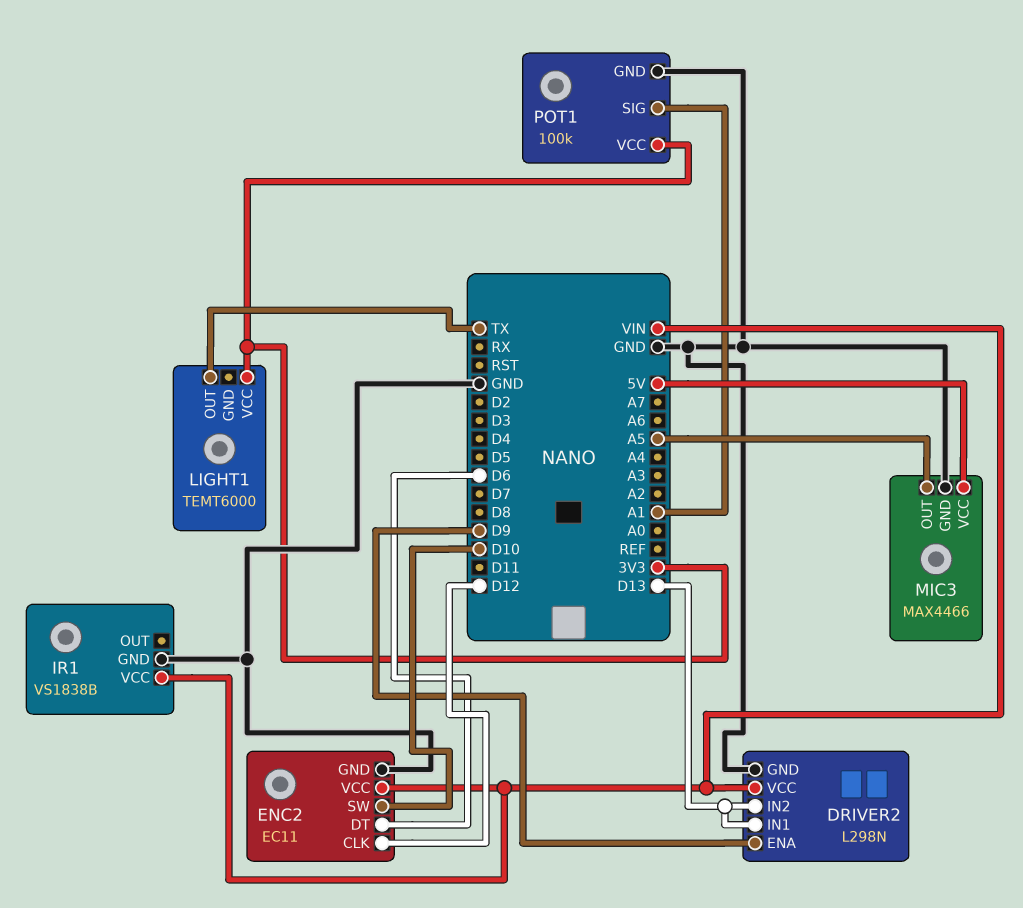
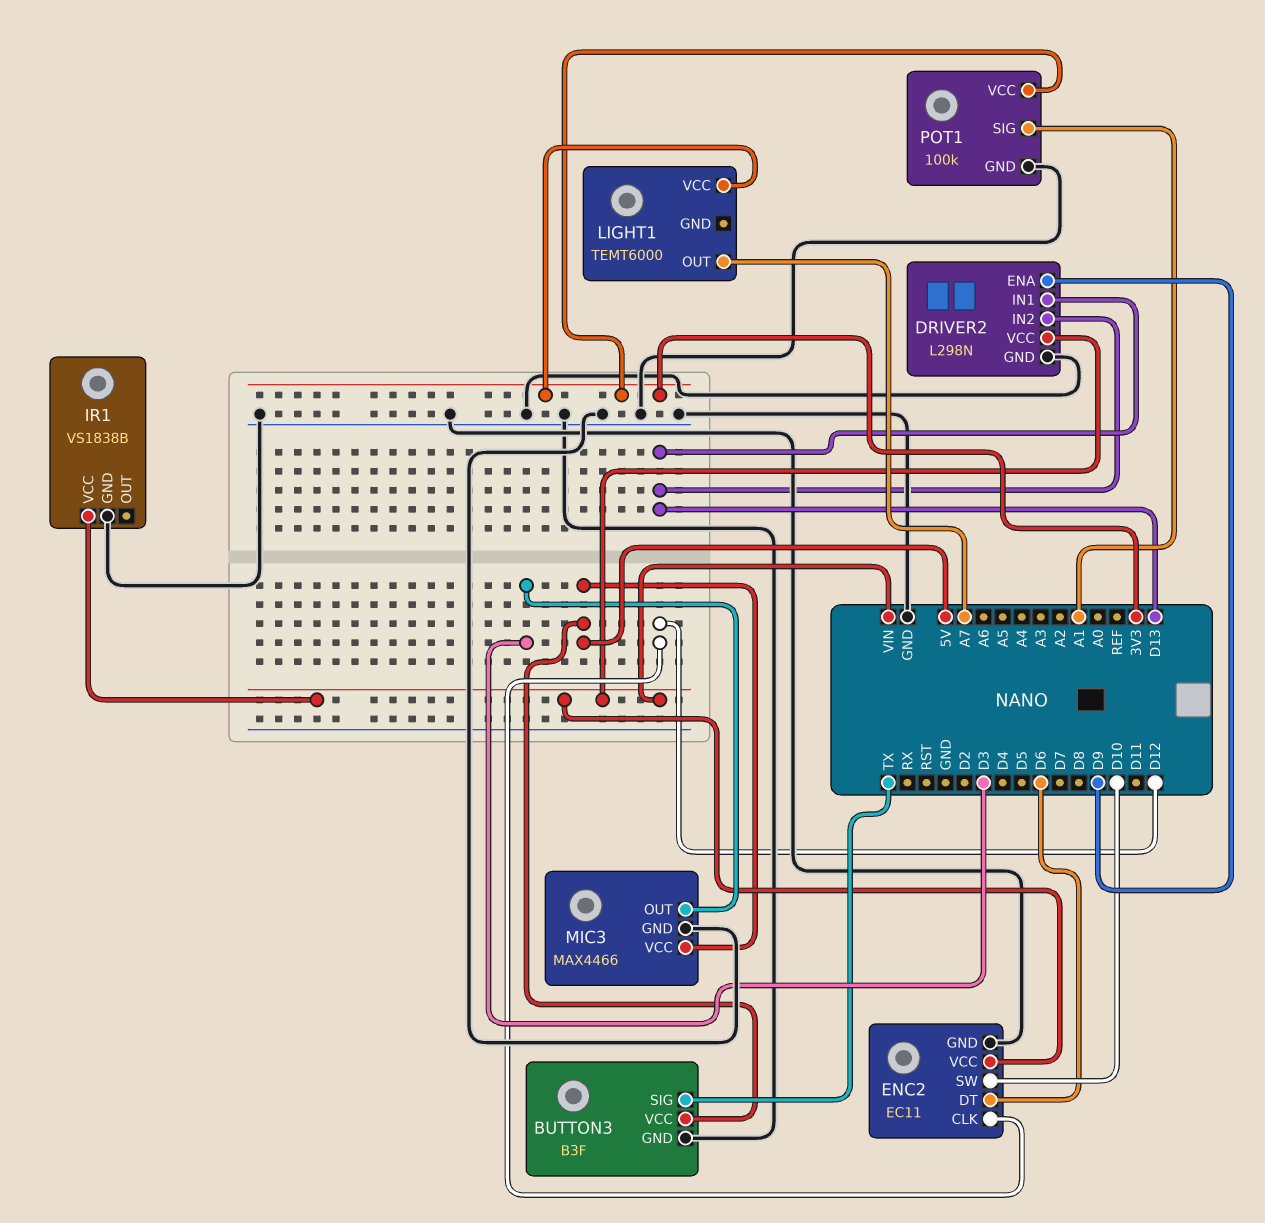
BUTTON3: none -> B3F
BUTTON3 pin GND: none -> GND
BUTTON3 pin SIG: none -> TX
BUTTON3 pin VCC: none -> 5V
LIGHT1 pin OUT: TX -> A7
MIC3 pin OUT: A5 -> D3

